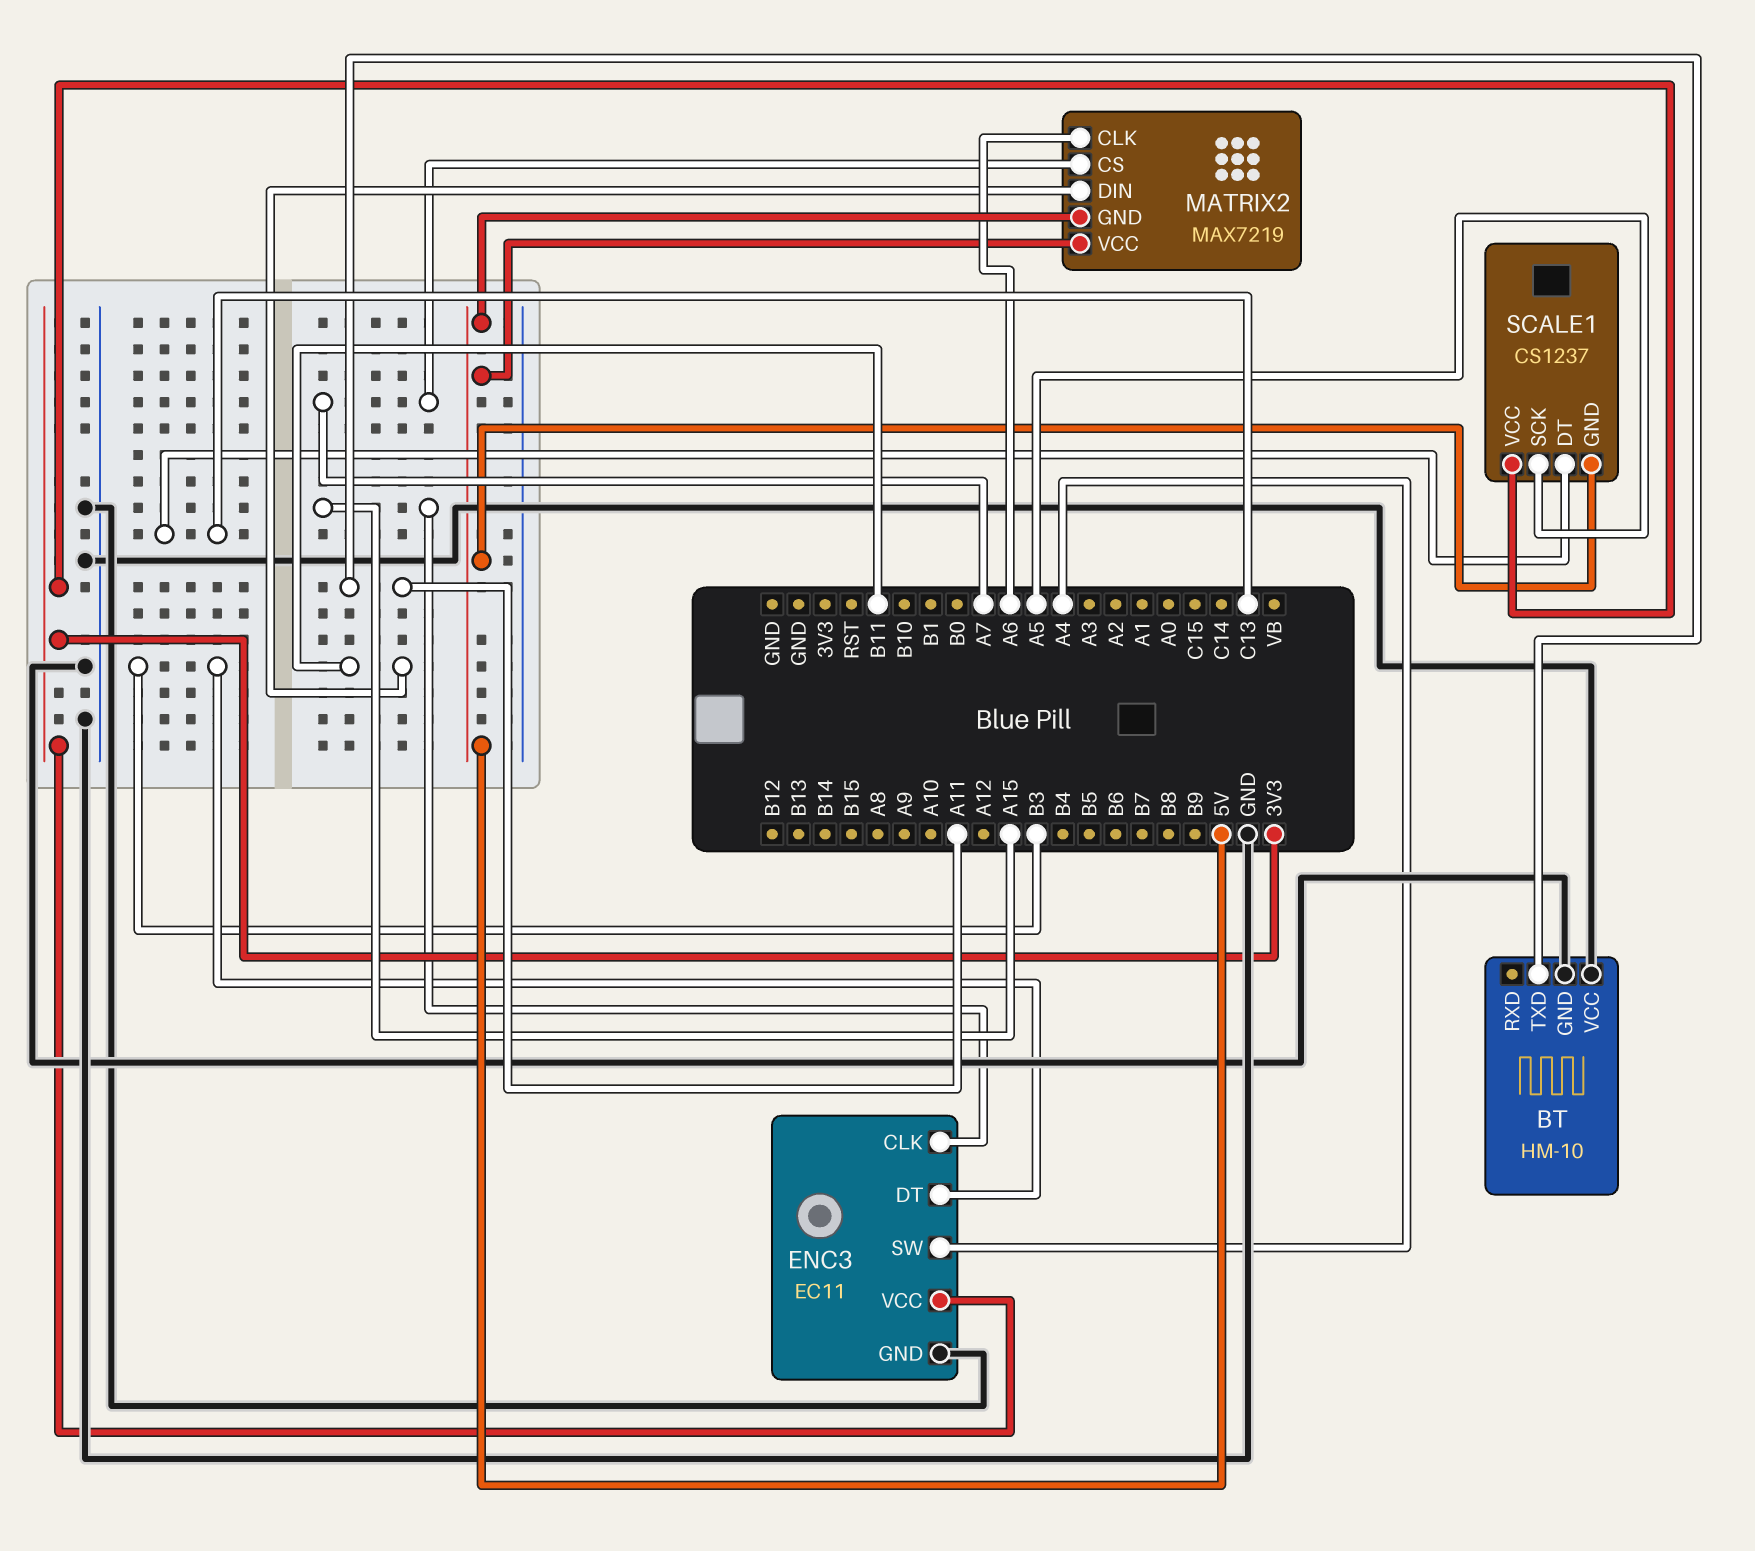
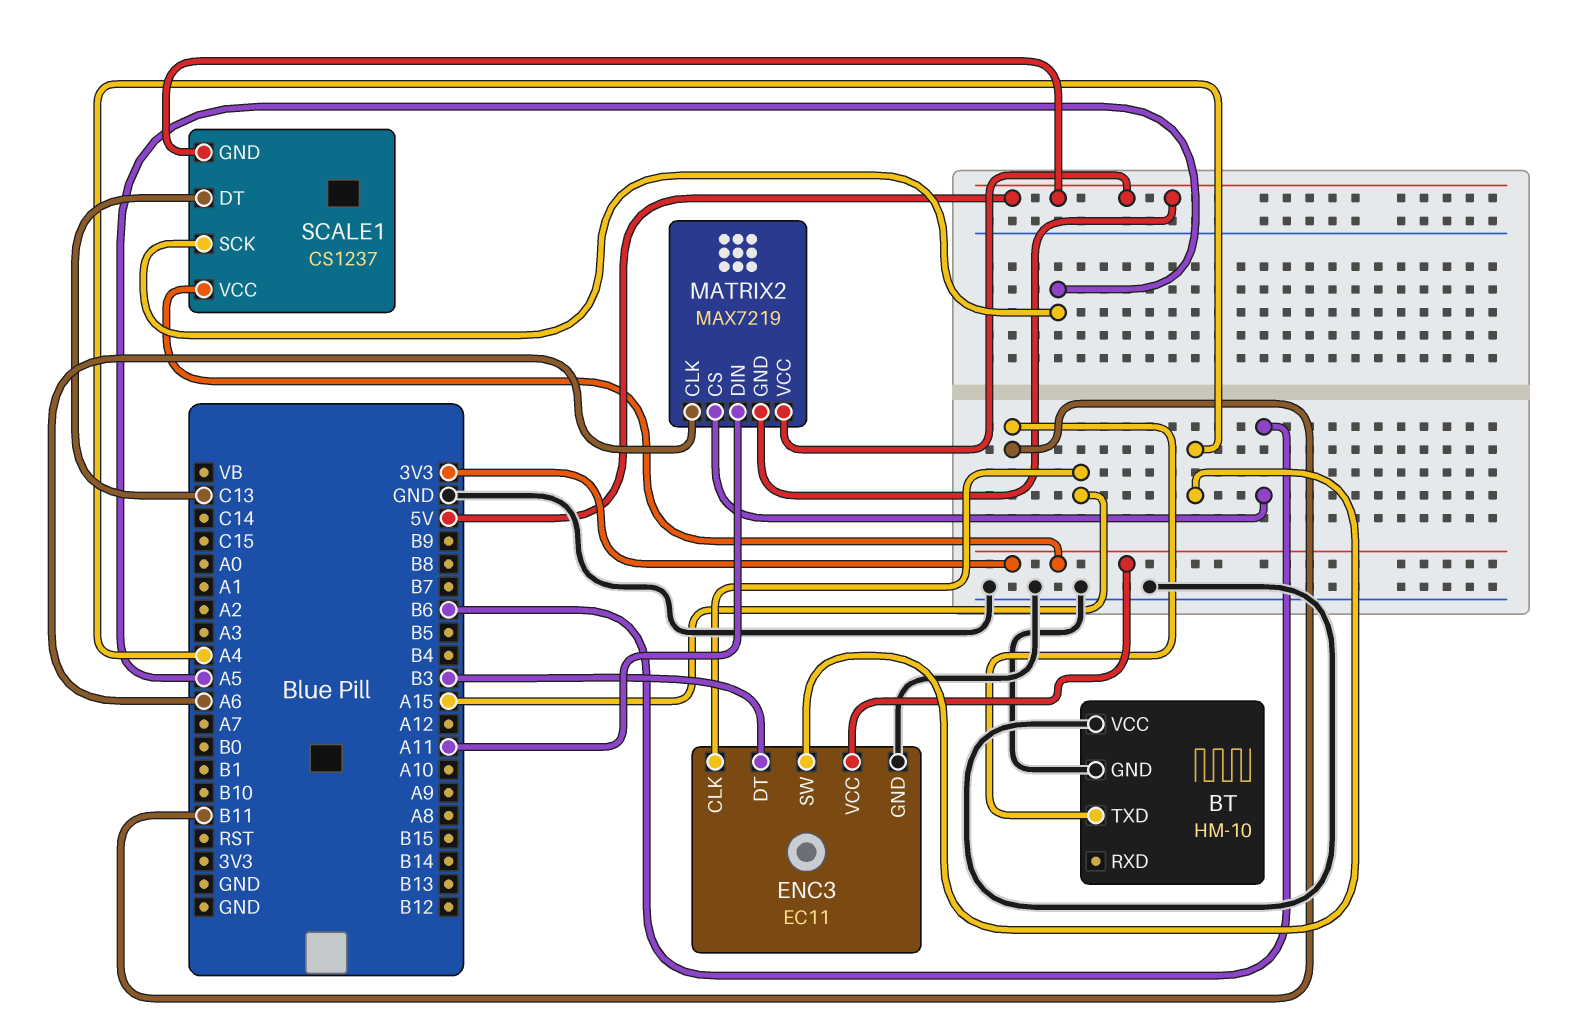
BT pin TXD: A11 -> B11
MATRIX2 pin CS: A7 -> B6
MATRIX2 pin DIN: B11 -> A11

